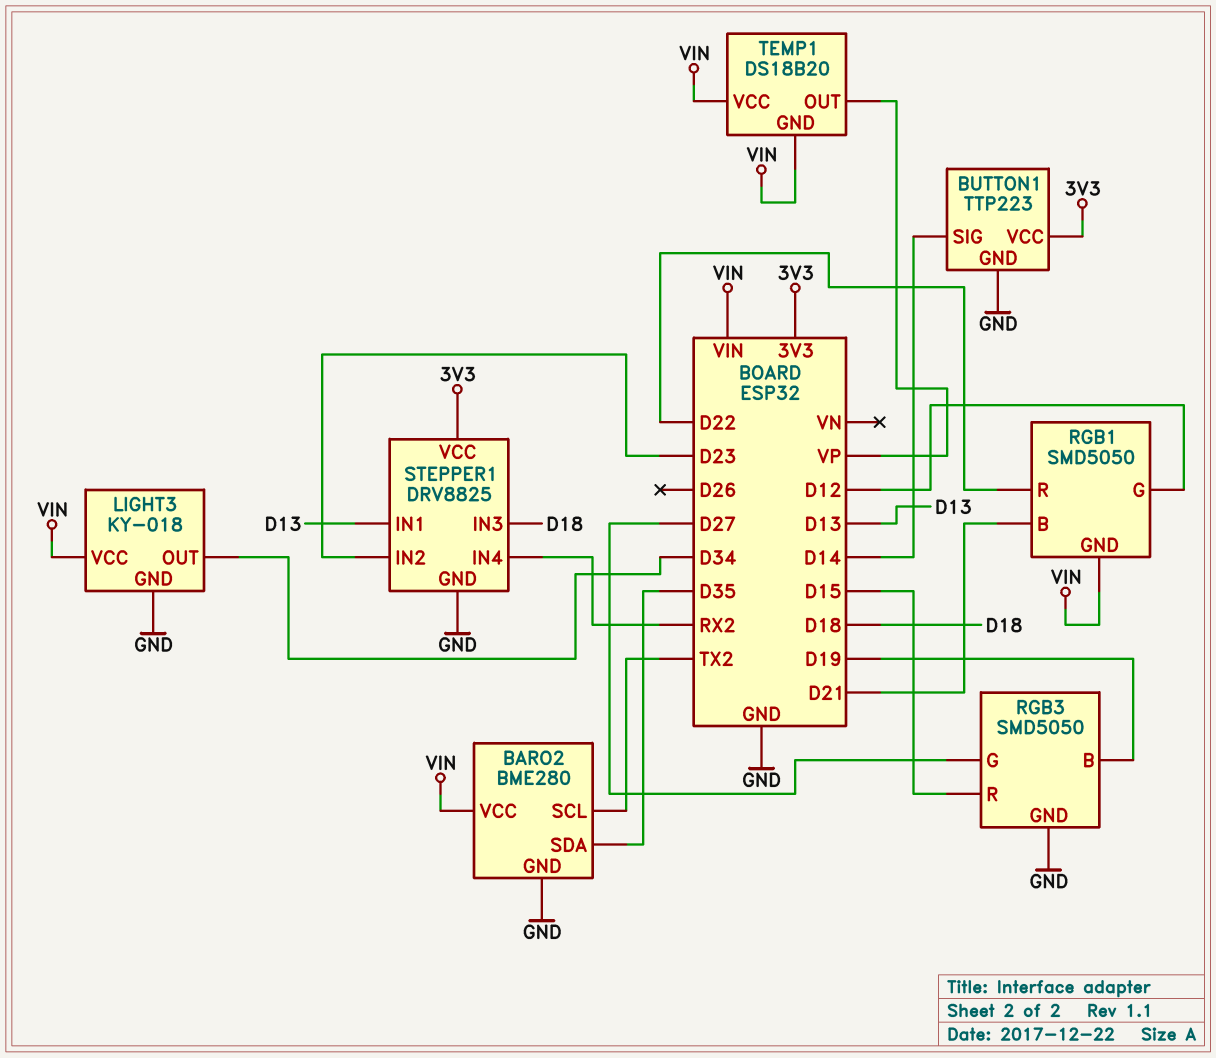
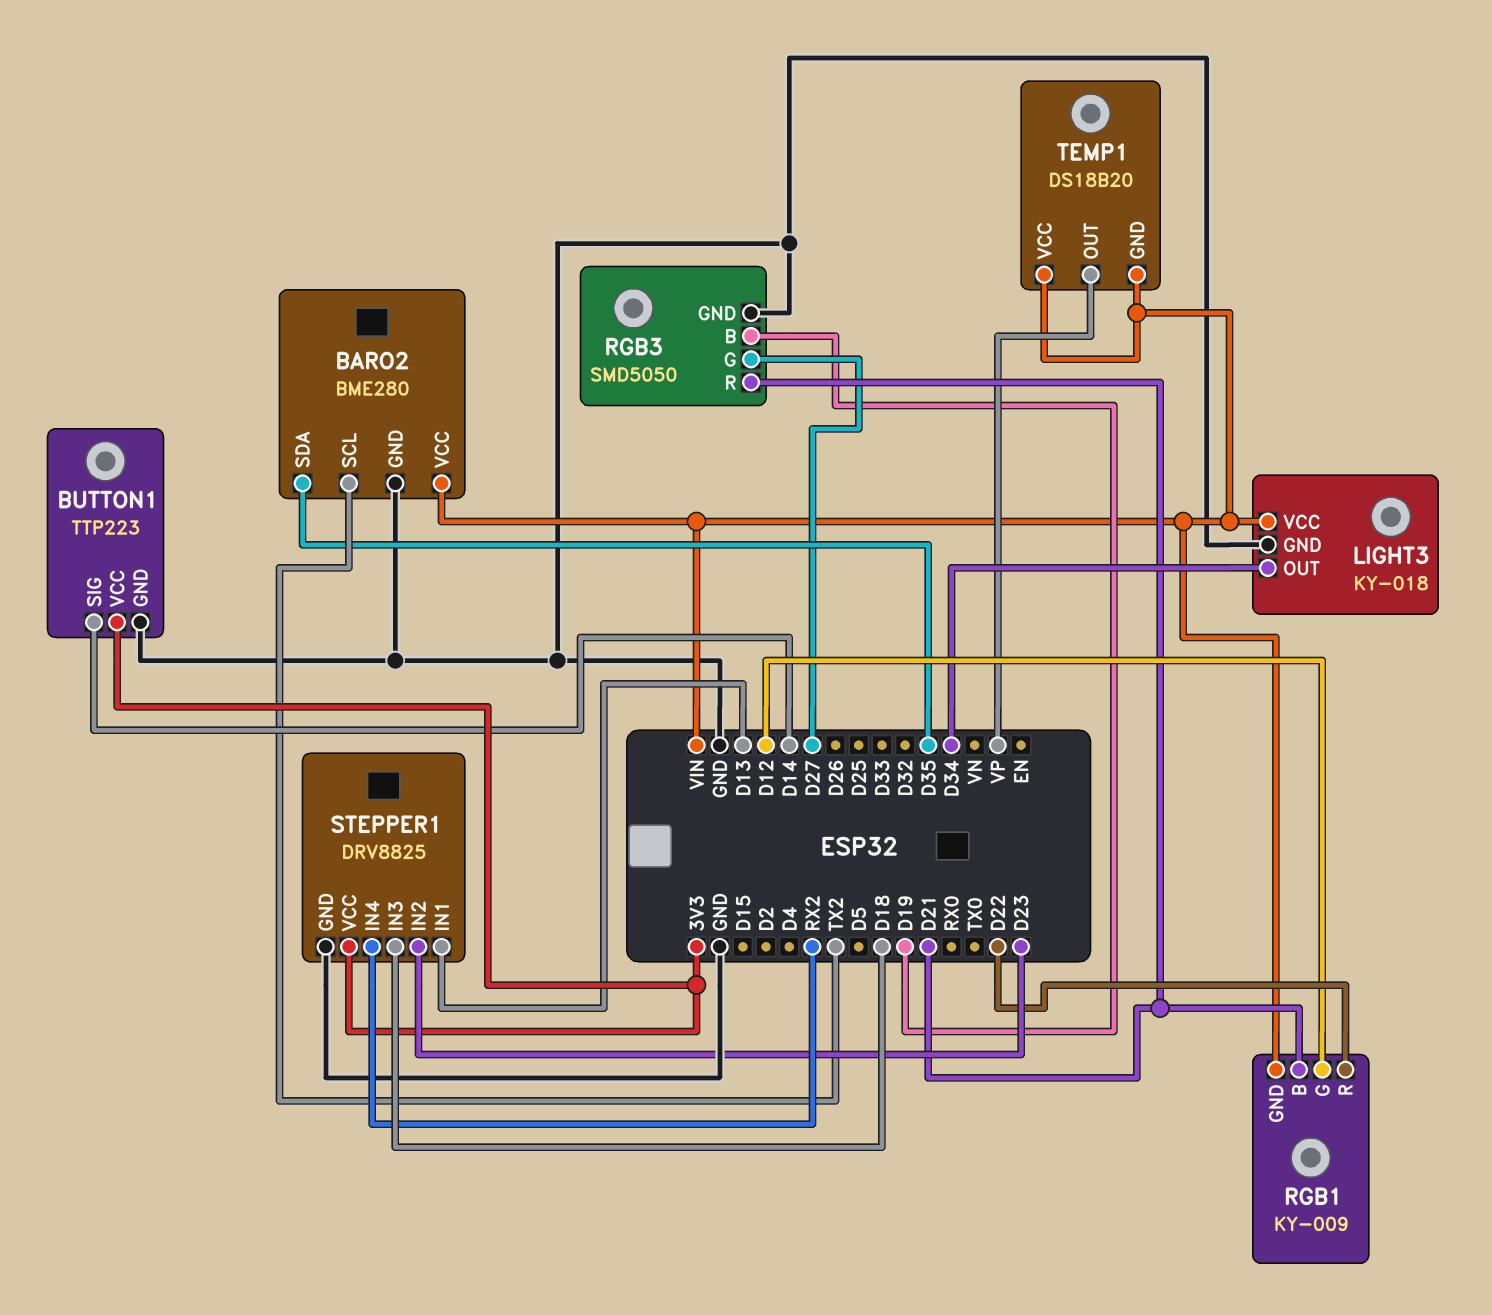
RGB1: SMD5050 -> KY-009
RGB3 pin R: D15 -> D21

